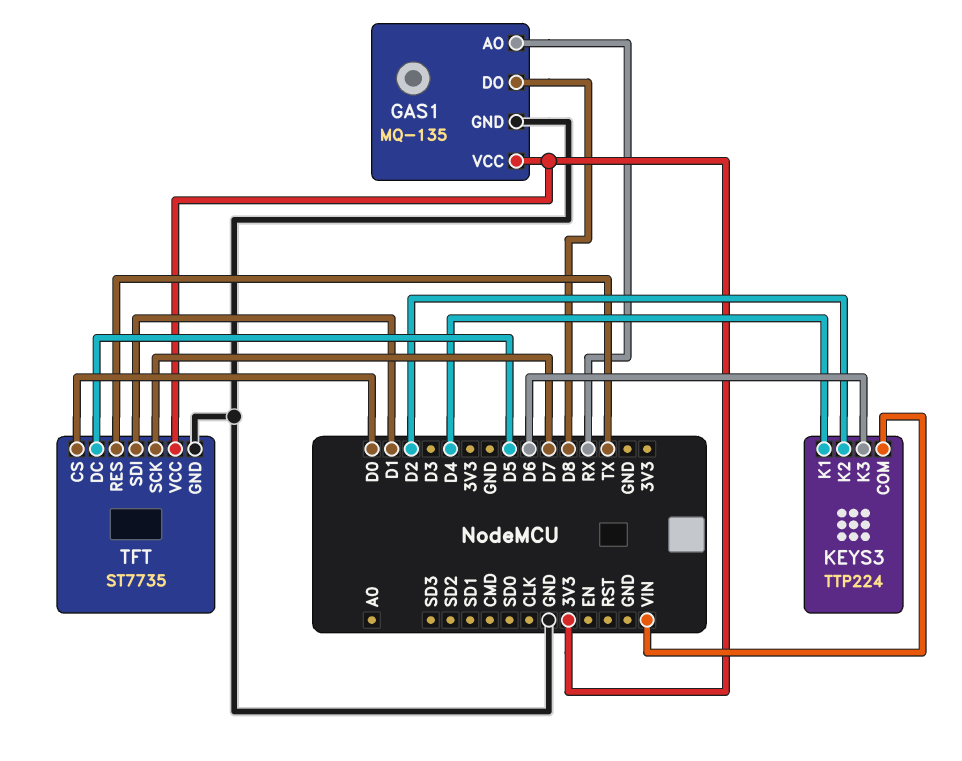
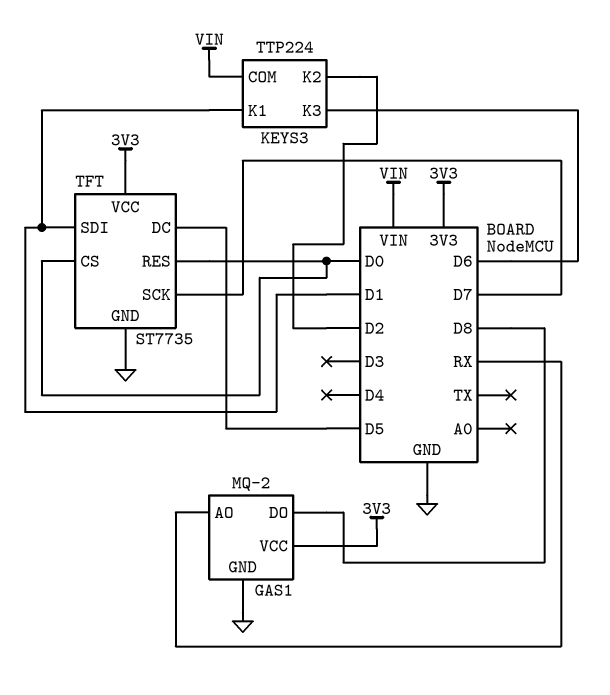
GAS1: MQ-135 -> MQ-2
KEYS3 pin K1: D4 -> D1
TFT pin RES: TX -> D0

